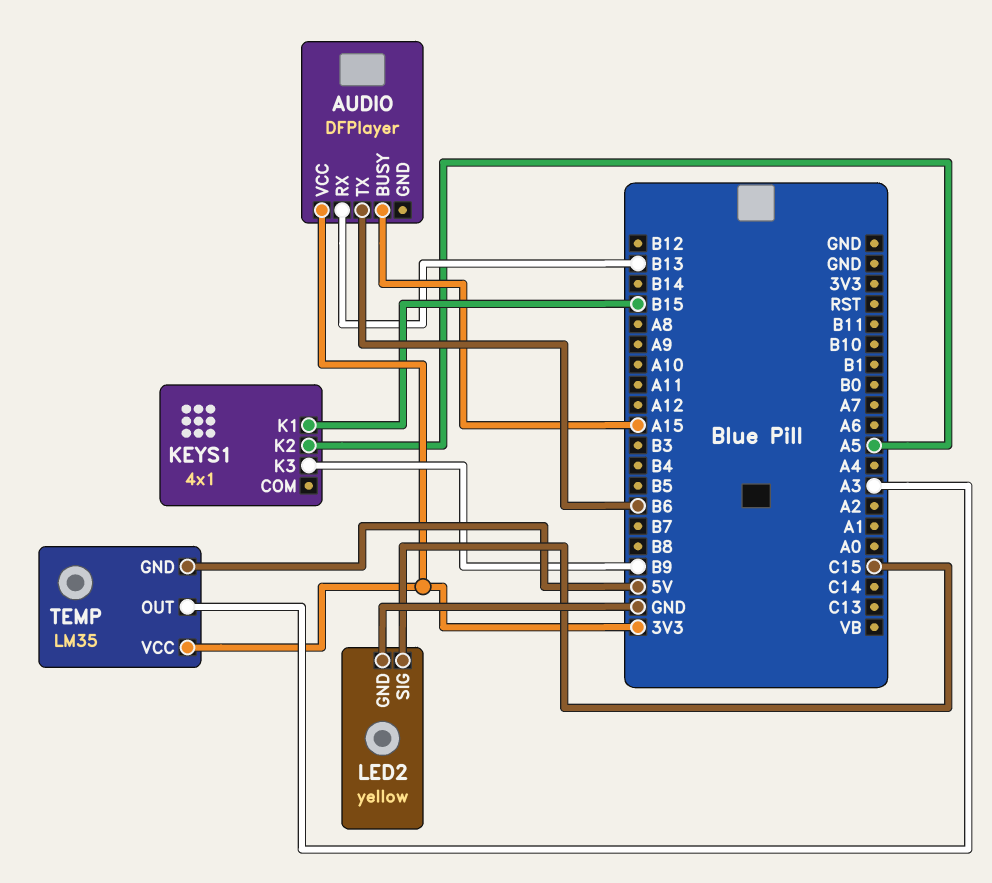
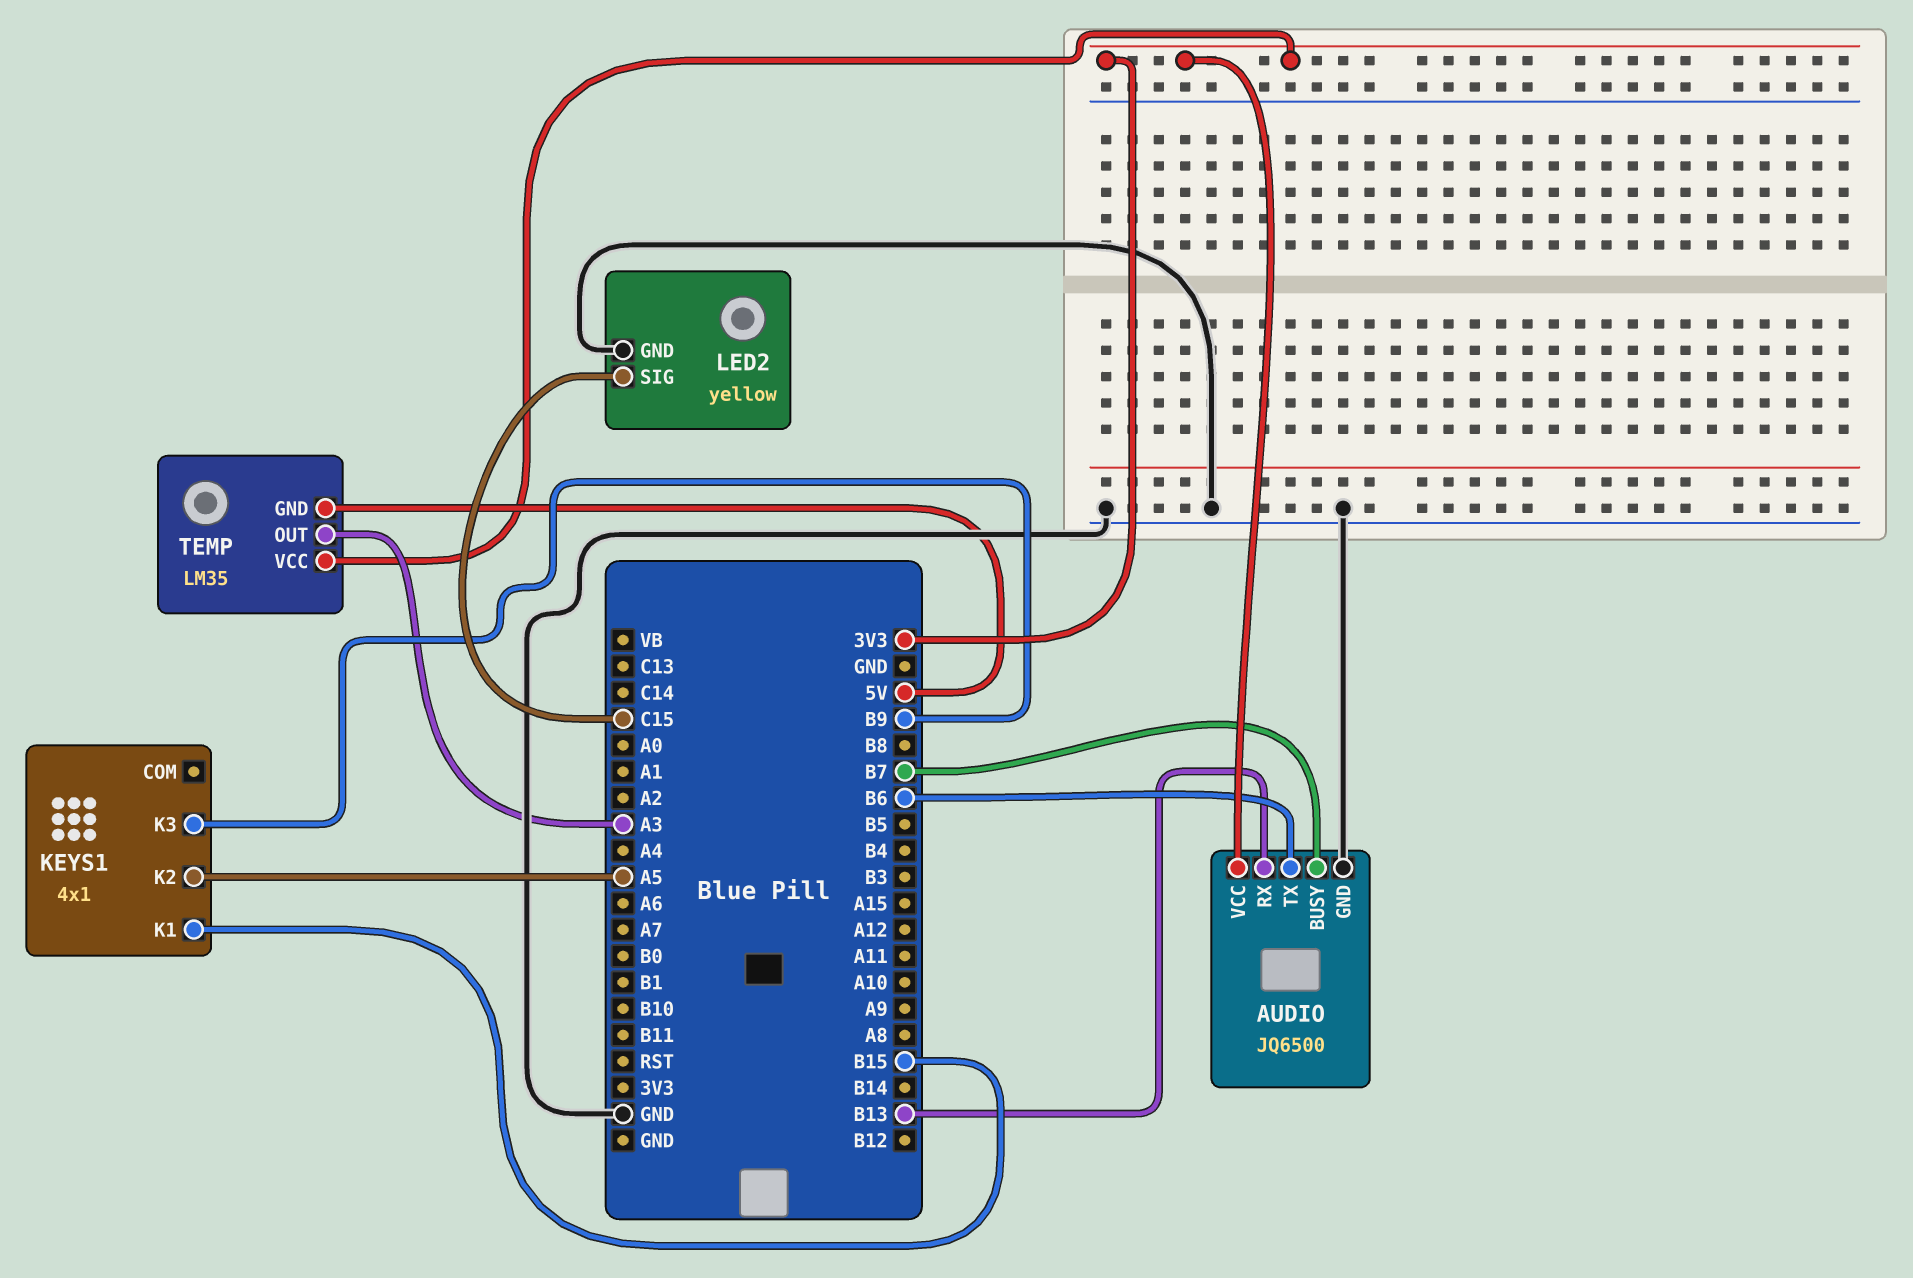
AUDIO: DFPlayer -> JQ6500
AUDIO pin BUSY: A15 -> B7
AUDIO pin GND: none -> GND

